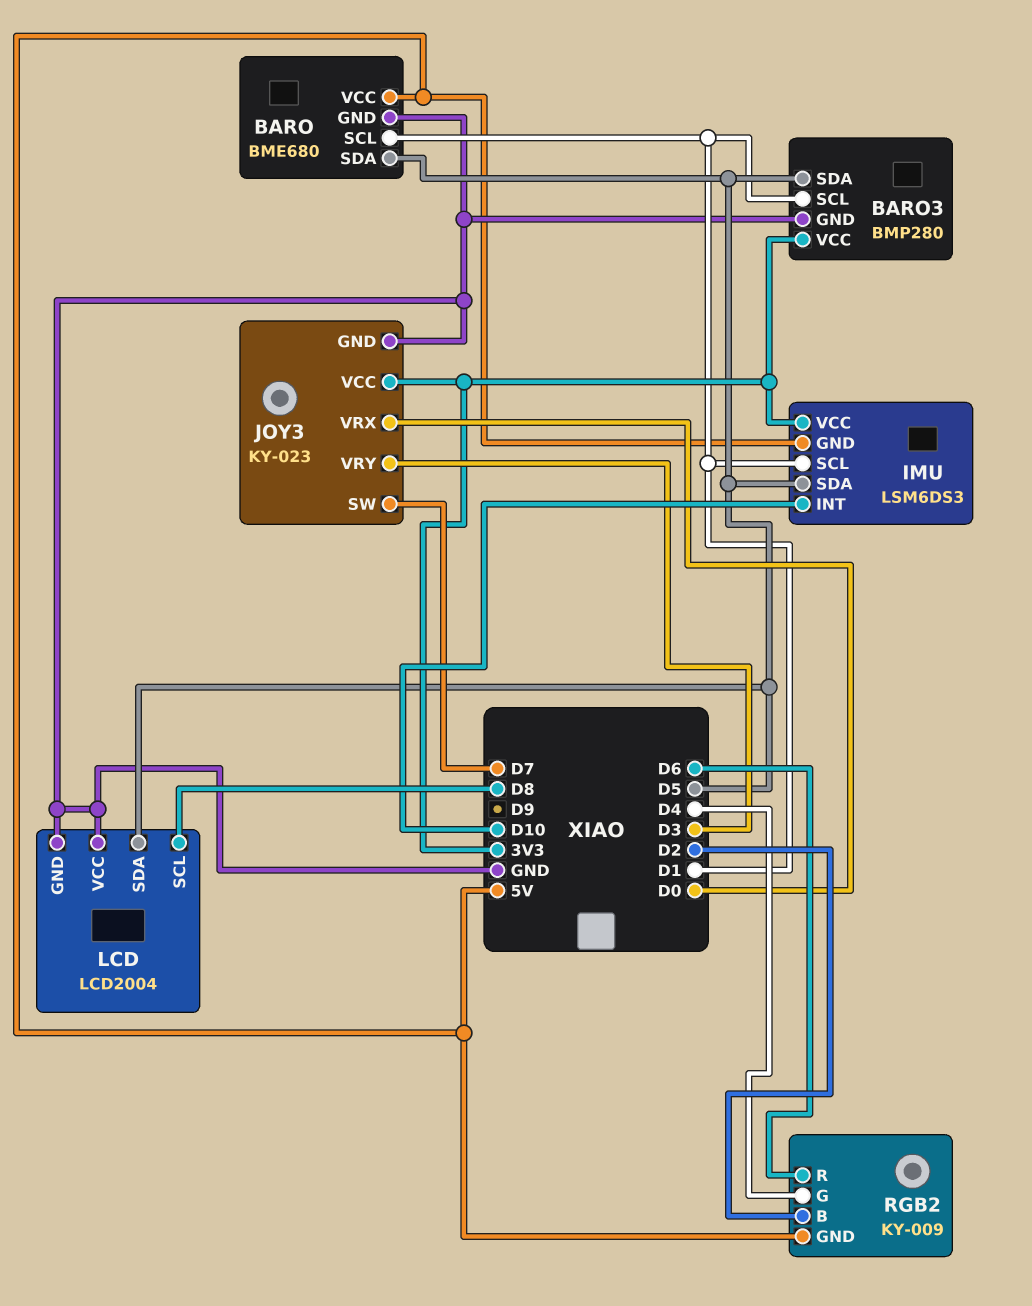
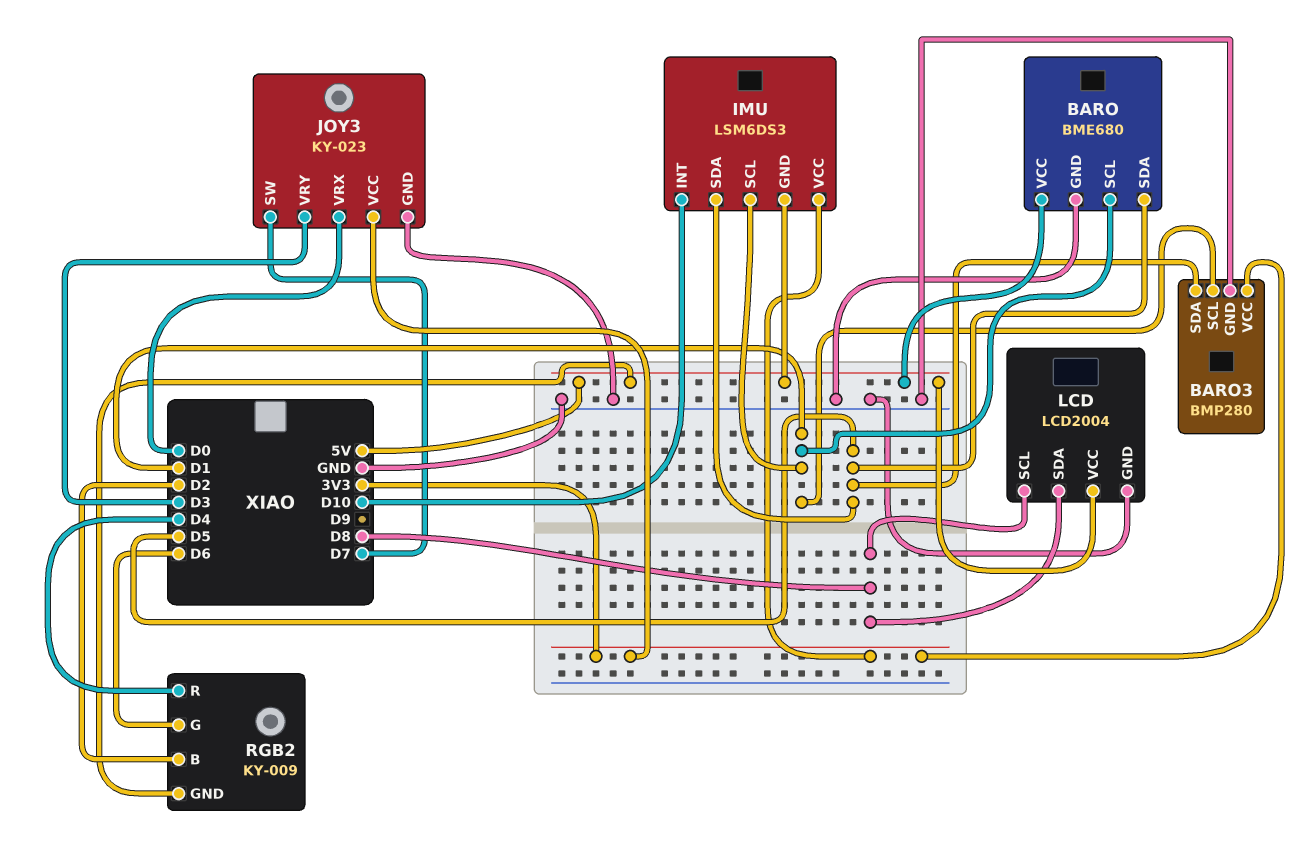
LCD pin SDA: D5 -> D8
LCD pin VCC: GND -> 5V
RGB2 pin G: D4 -> D6
RGB2 pin R: D6 -> D4

